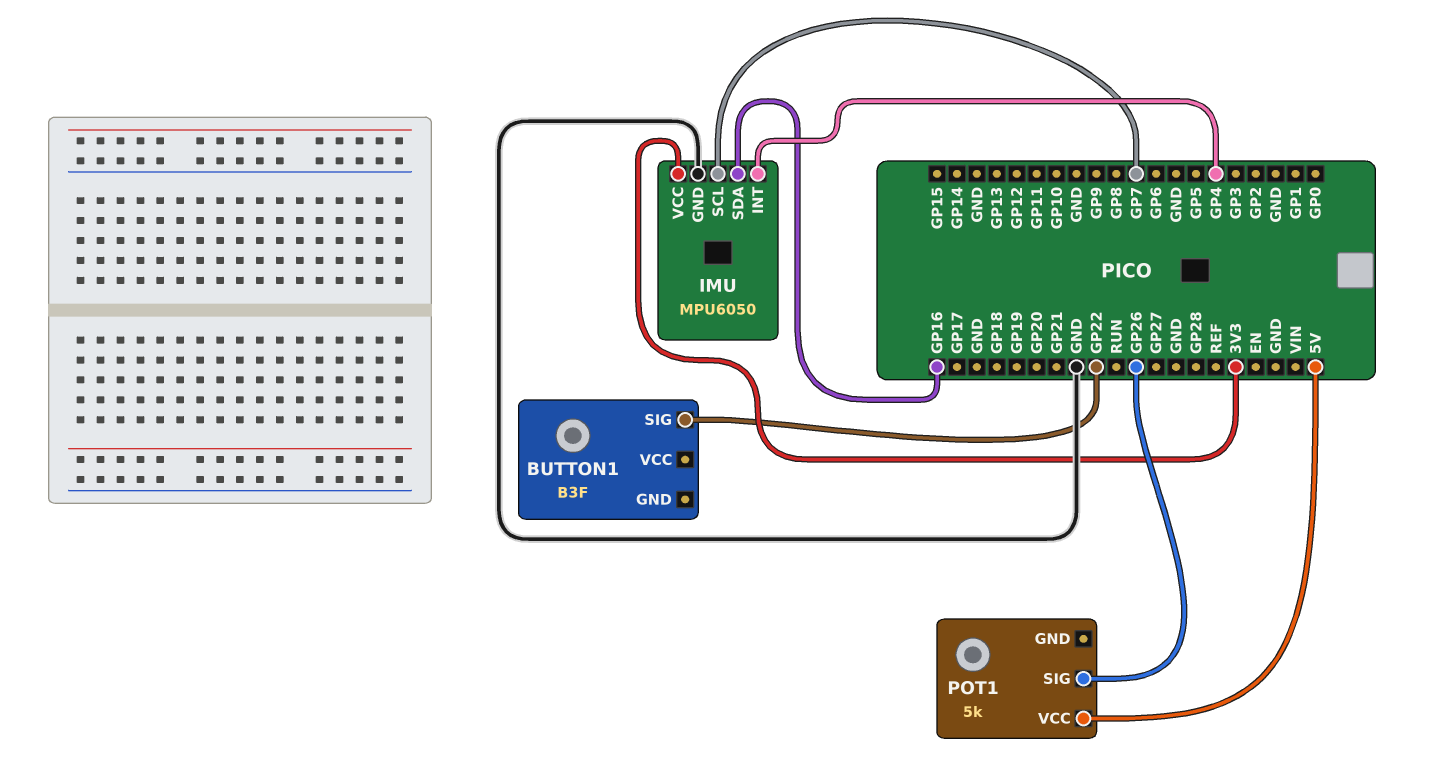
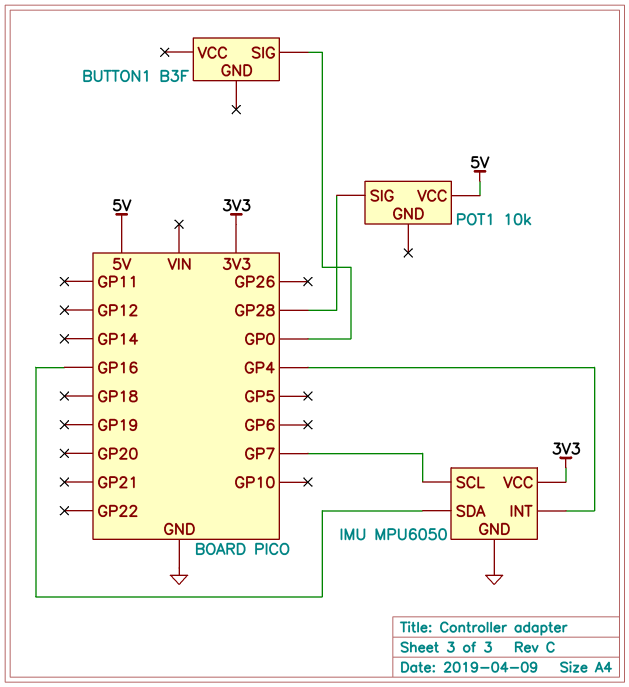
BUTTON1 pin SIG: GP22 -> GP0
POT1: 5k -> 10k
POT1 pin SIG: GP26 -> GP28

